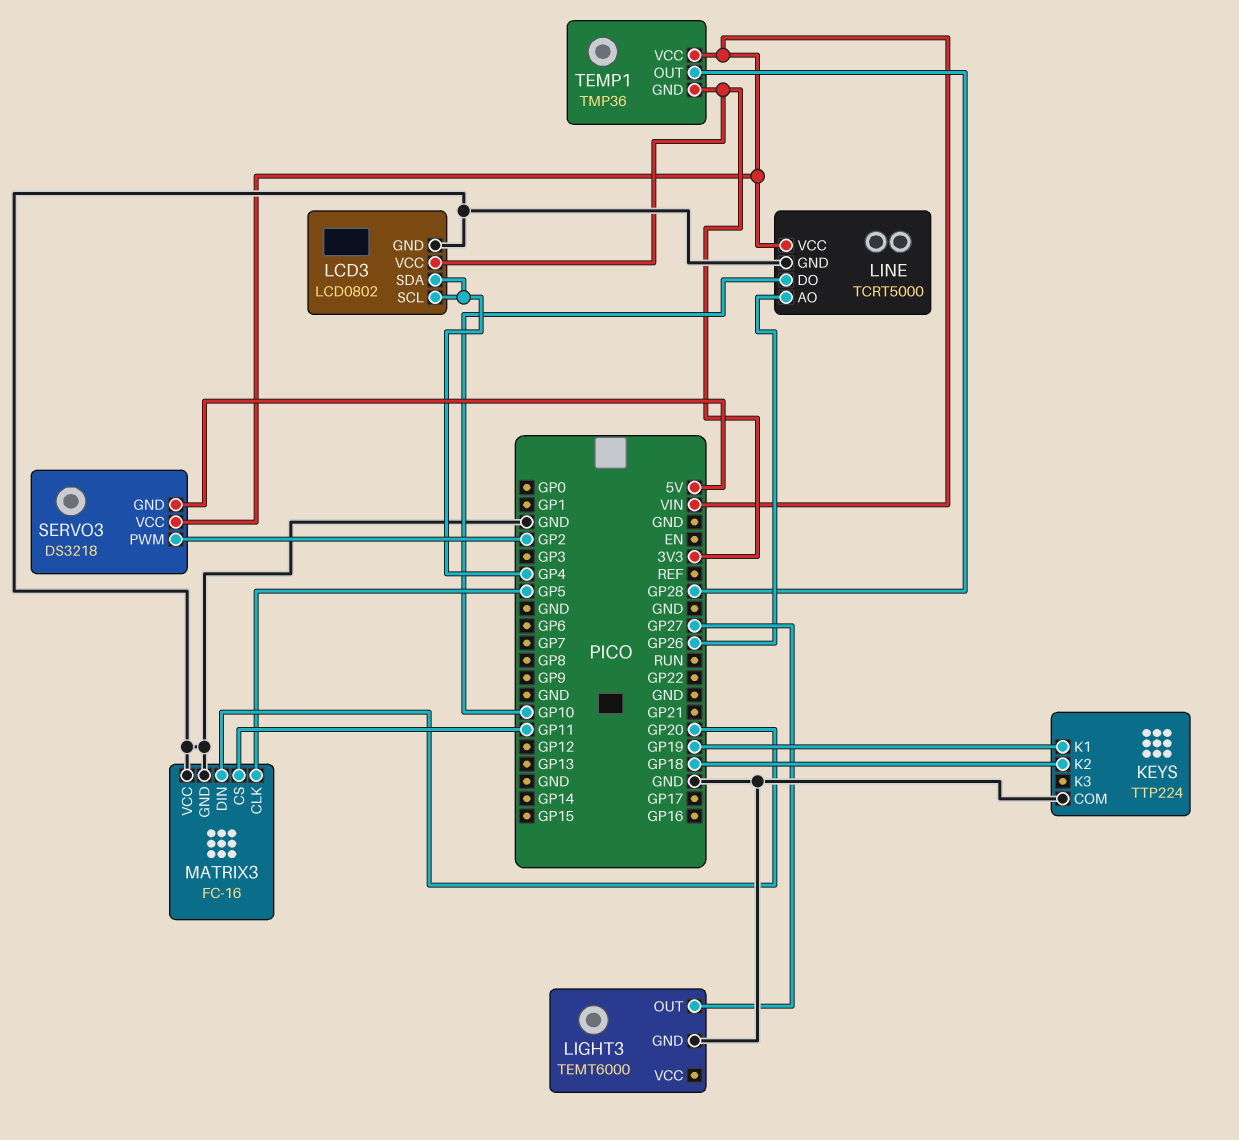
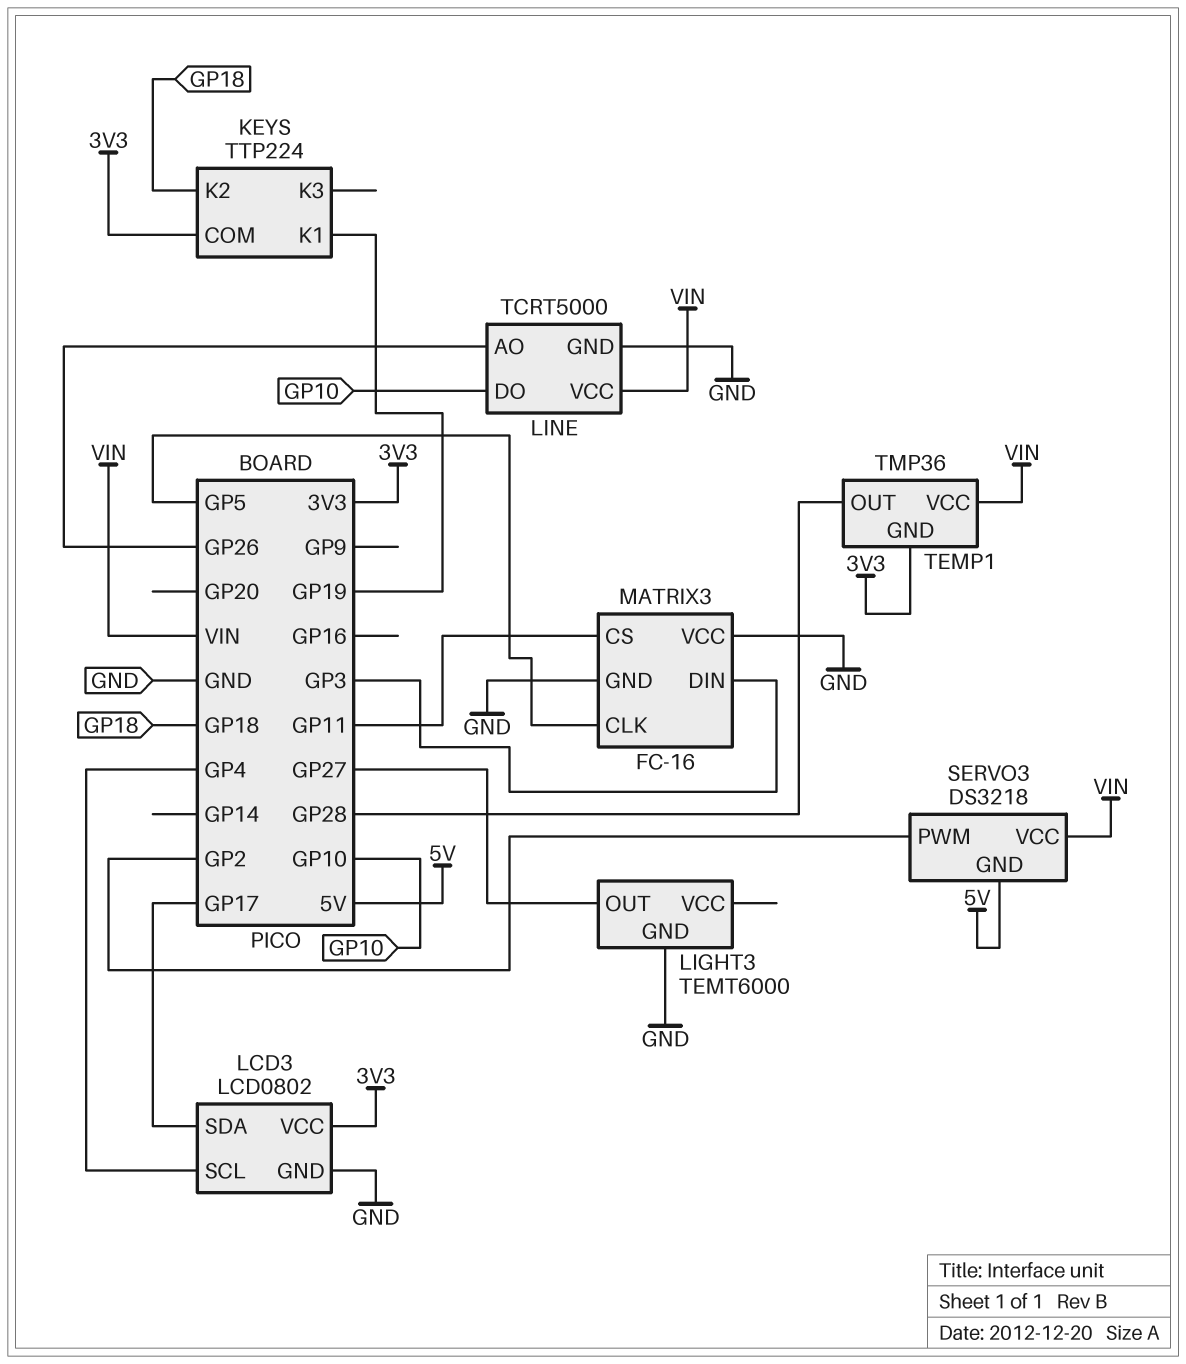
KEYS pin COM: GND -> 3V3
LCD3 pin SDA: GP4 -> GP17
MATRIX3 pin DIN: GP20 -> GP3

